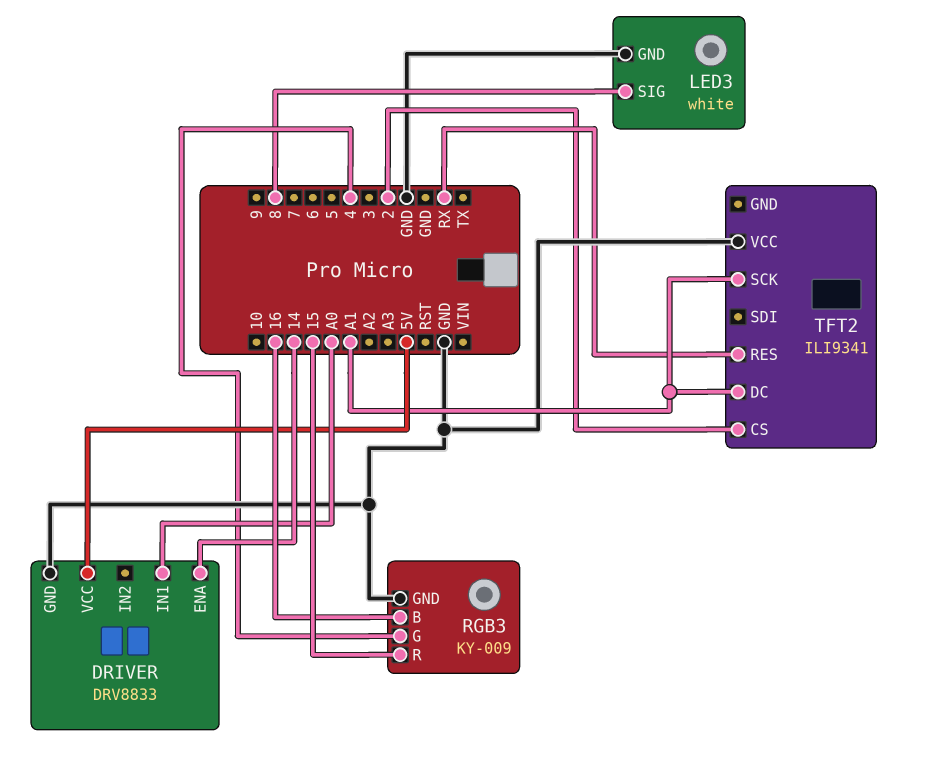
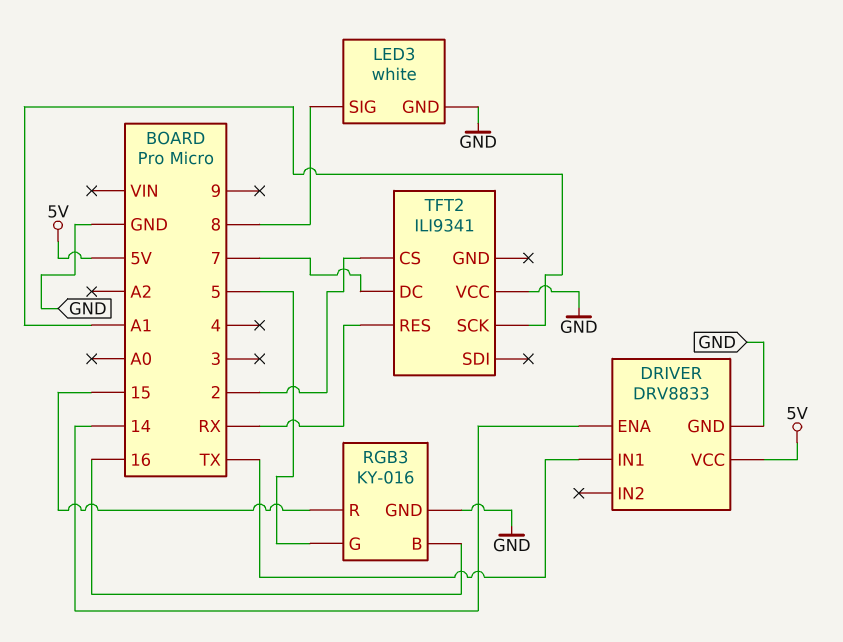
DRIVER pin IN1: A0 -> TX
RGB3: KY-009 -> KY-016
RGB3 pin G: 4 -> 5
TFT2 pin DC: A1 -> 7

